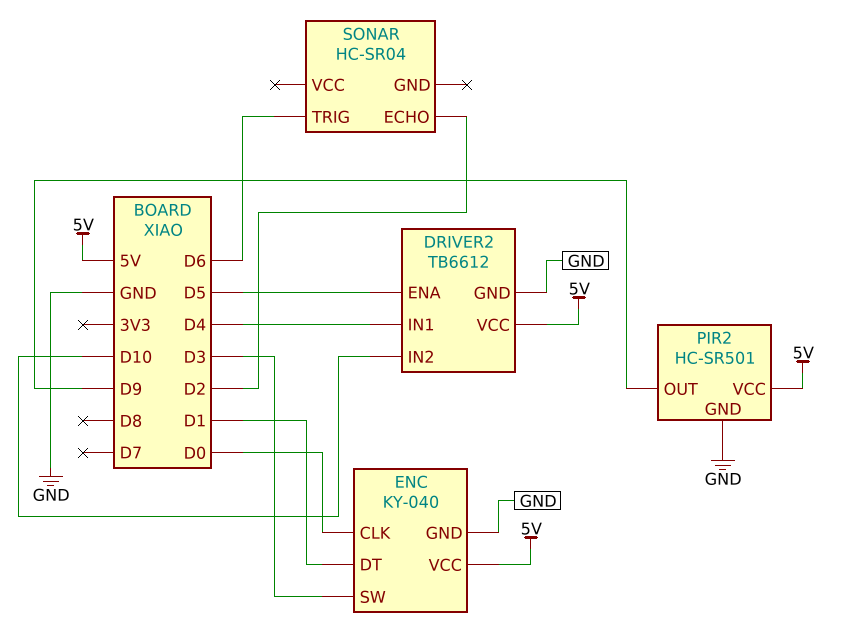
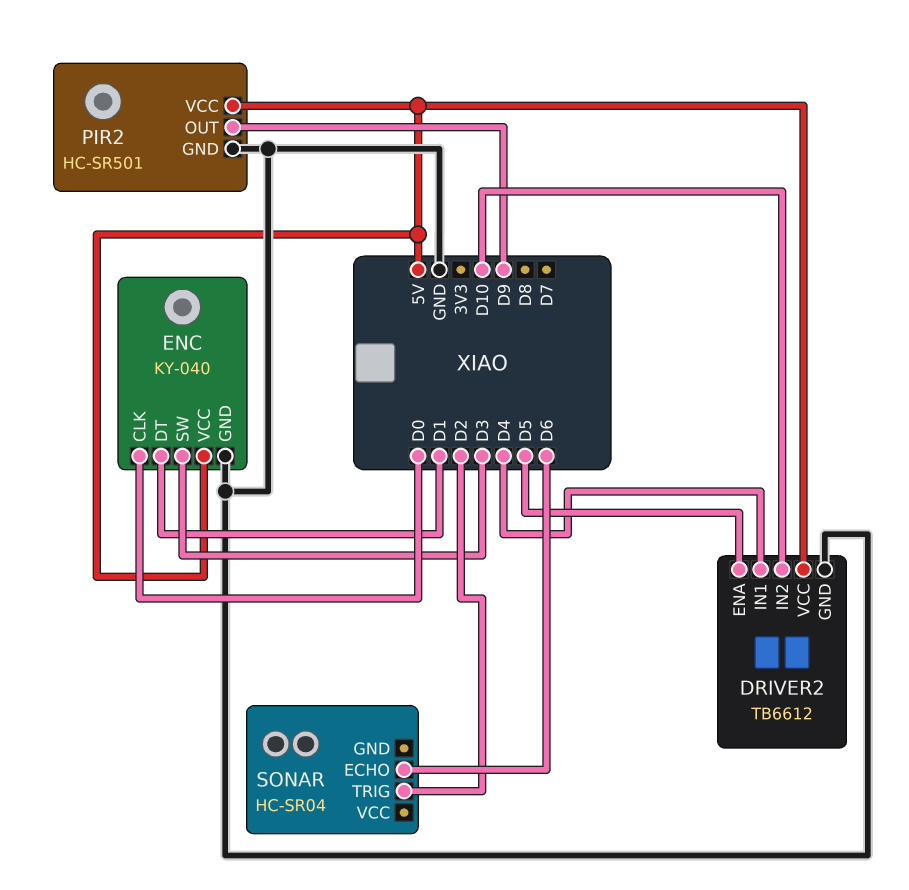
SONAR pin ECHO: D2 -> D6
SONAR pin TRIG: D6 -> D2

